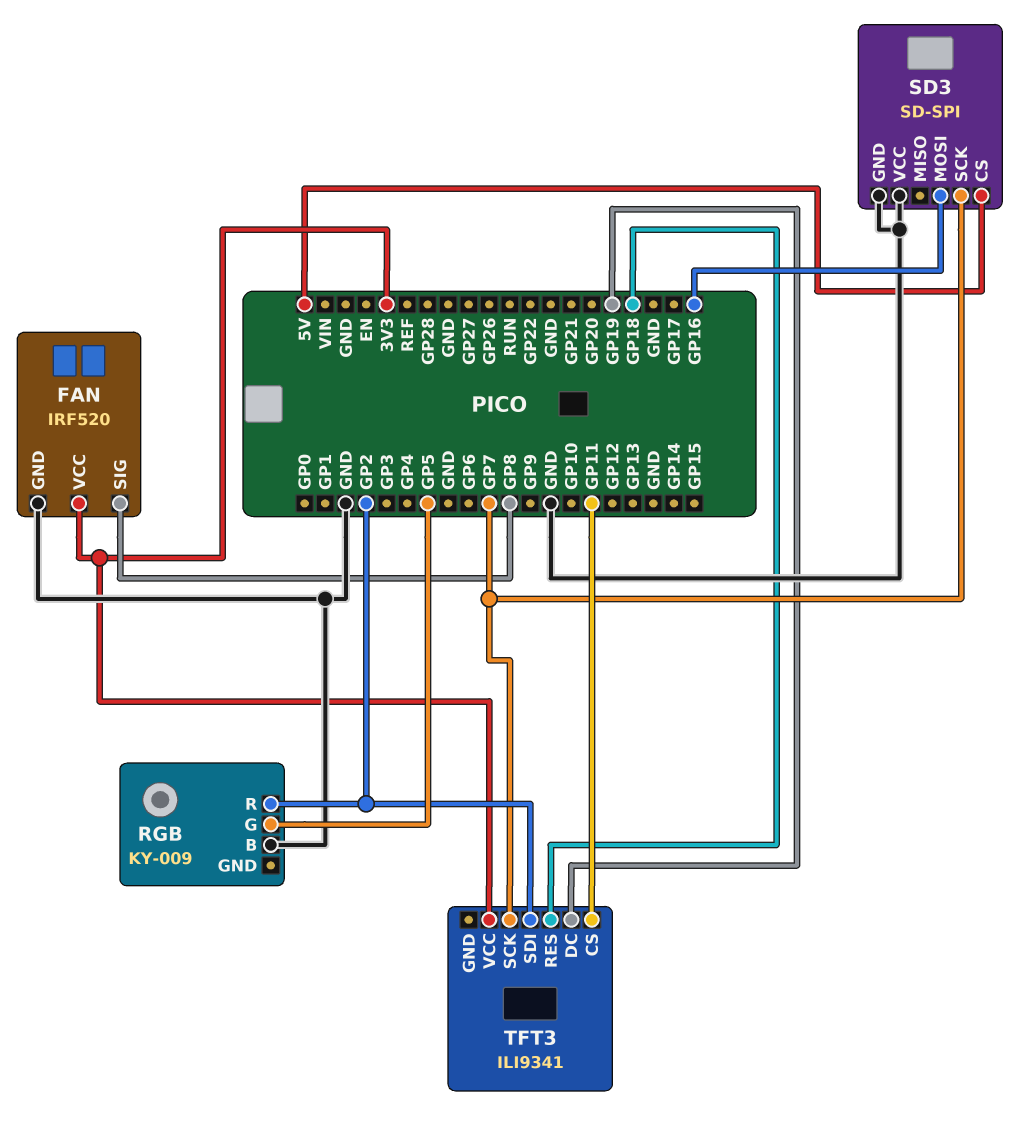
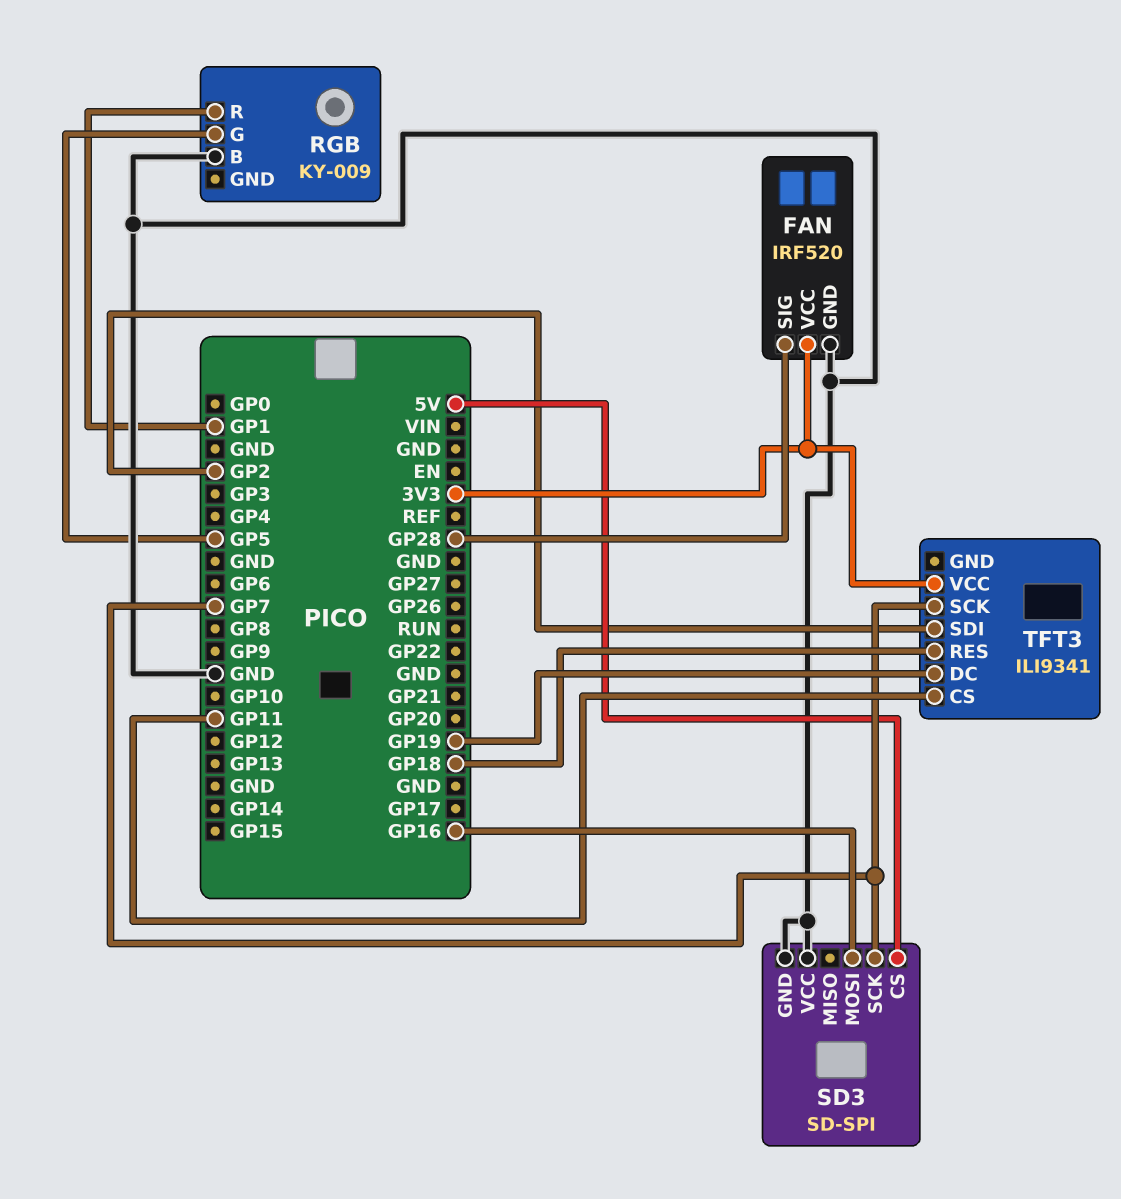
FAN pin SIG: GP8 -> GP28
RGB pin R: GP2 -> GP1

